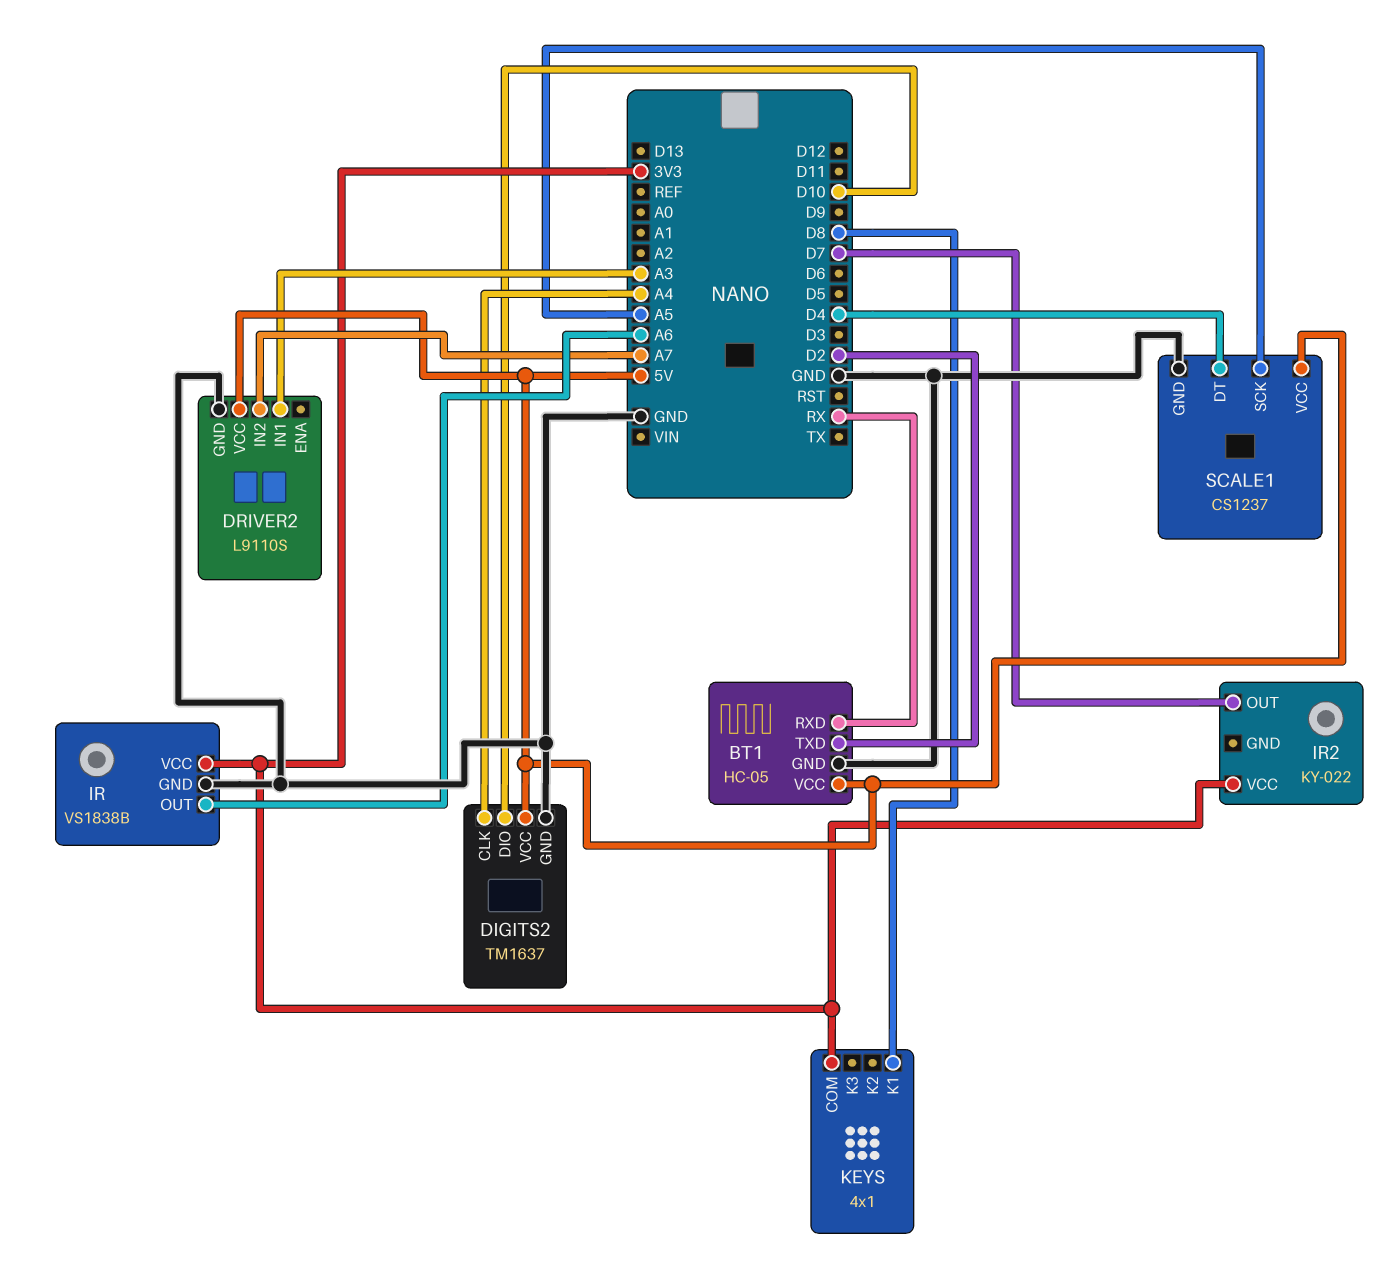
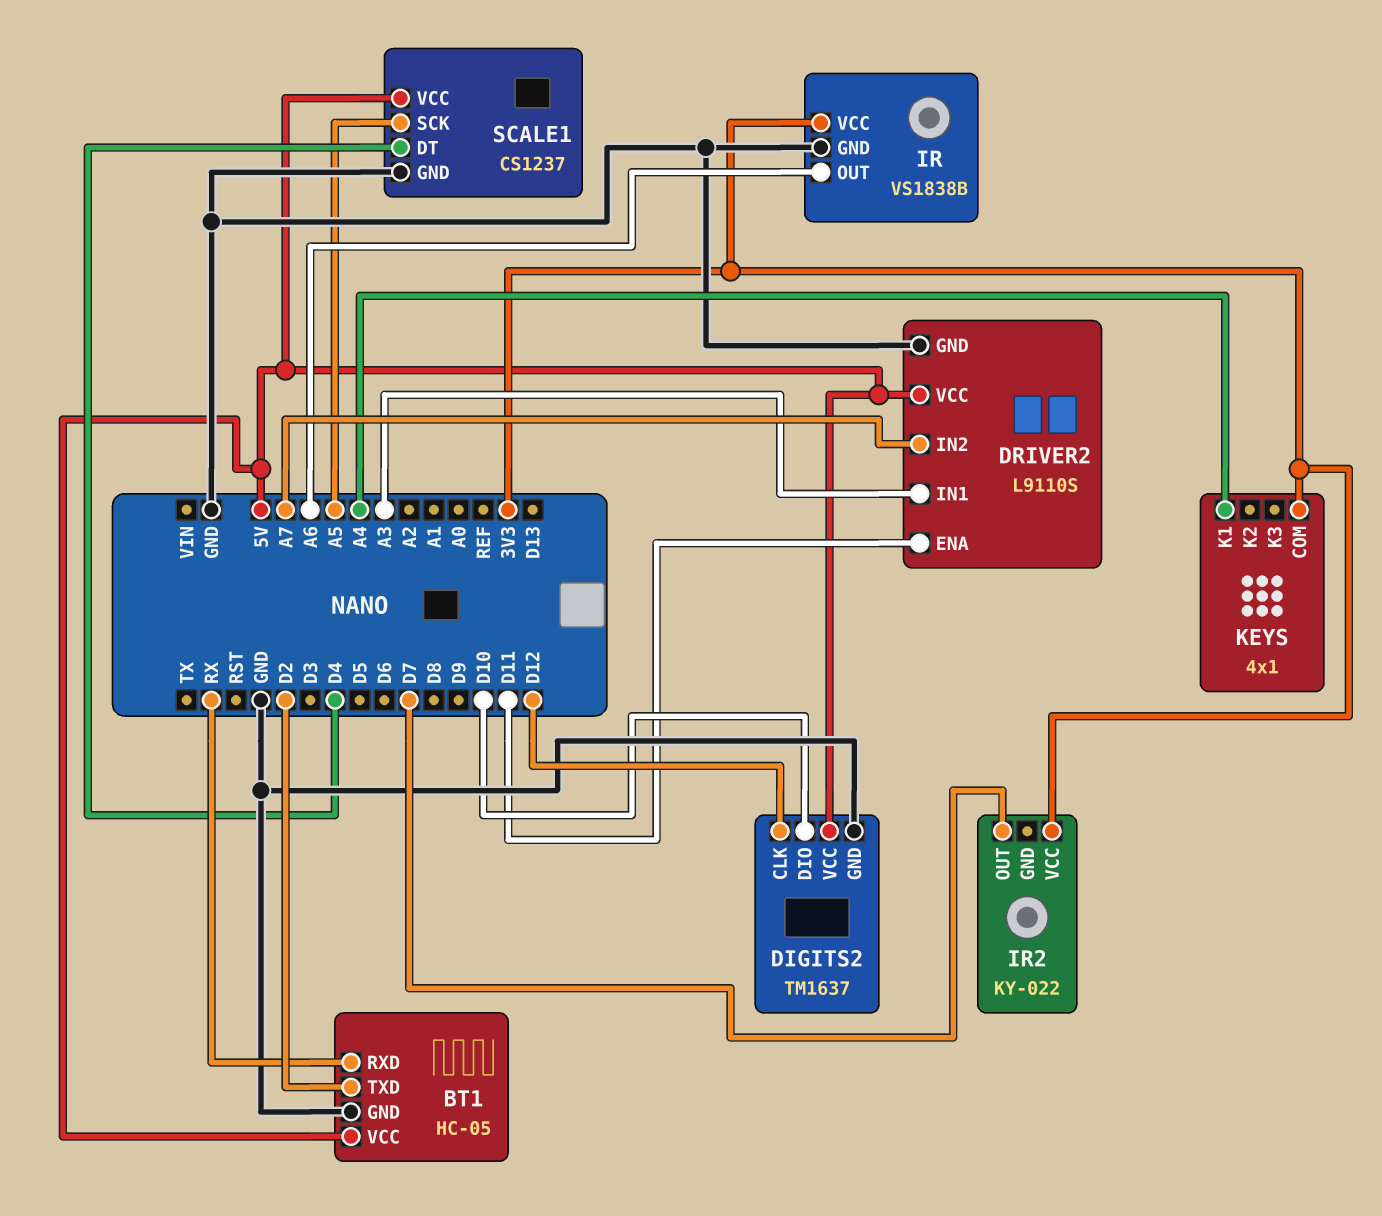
DIGITS2 pin CLK: A4 -> D12
DRIVER2 pin ENA: none -> D11
KEYS pin K1: D8 -> A4

